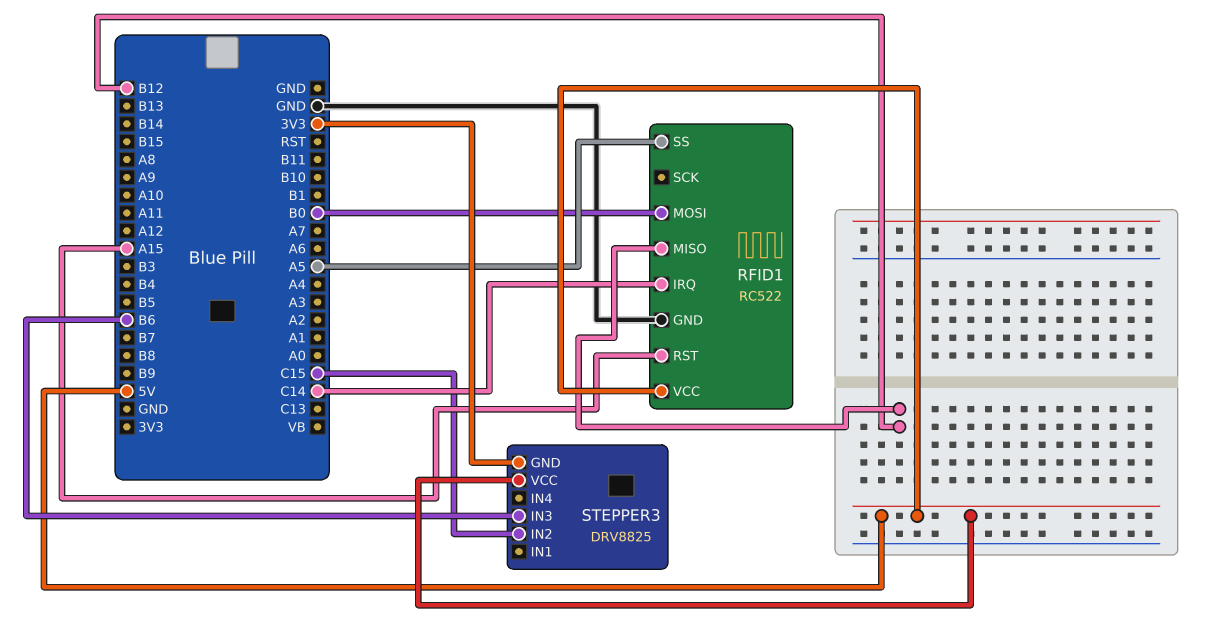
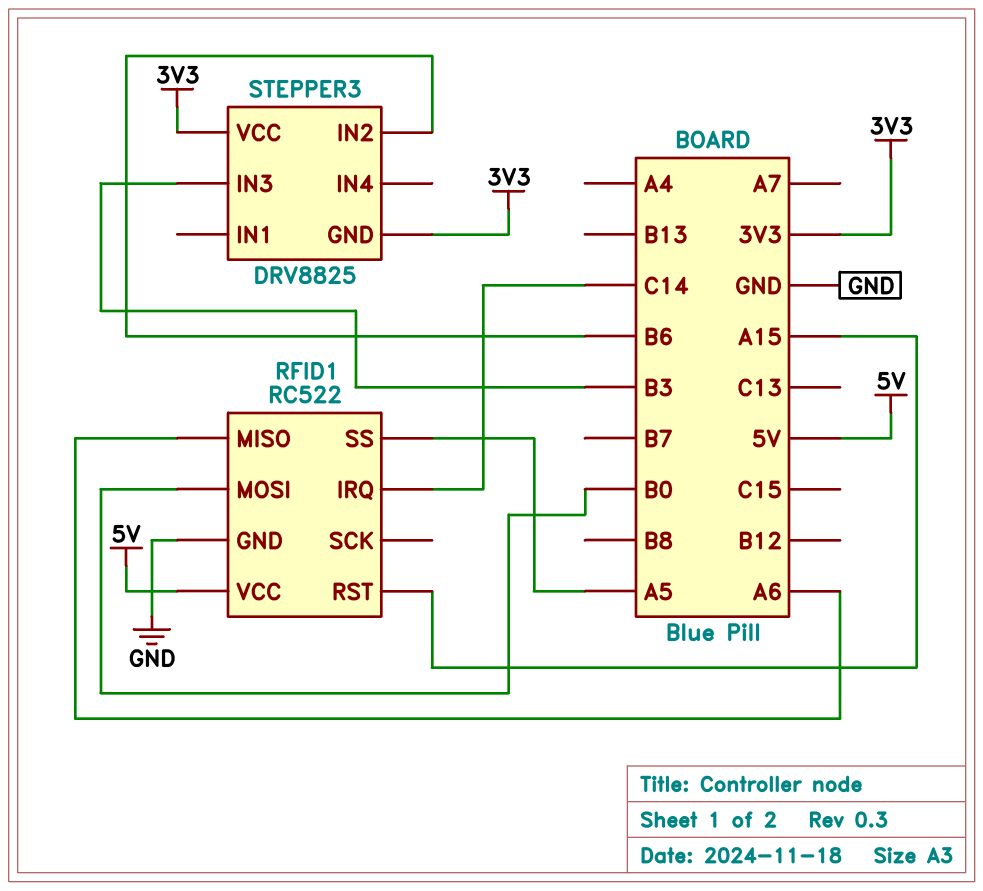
RFID1 pin MISO: B12 -> A6
STEPPER3 pin IN2: C15 -> B6
STEPPER3 pin IN3: B6 -> B3
STEPPER3 pin VCC: 5V -> 3V3

